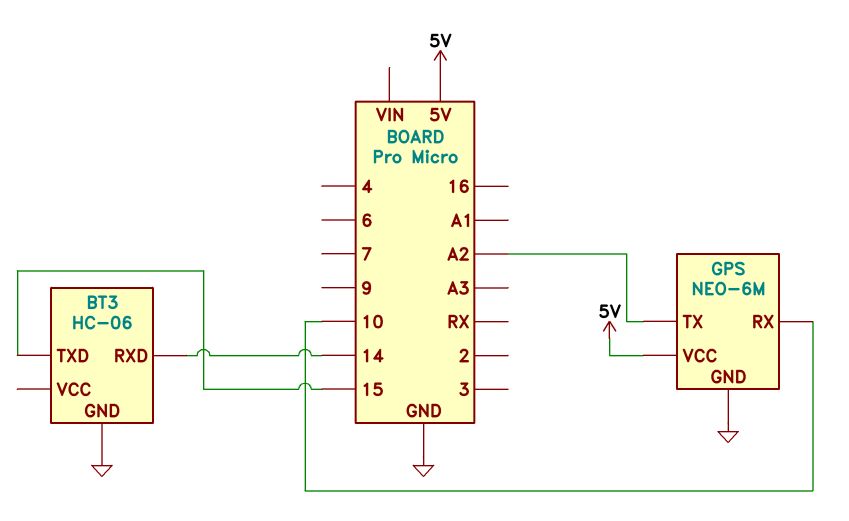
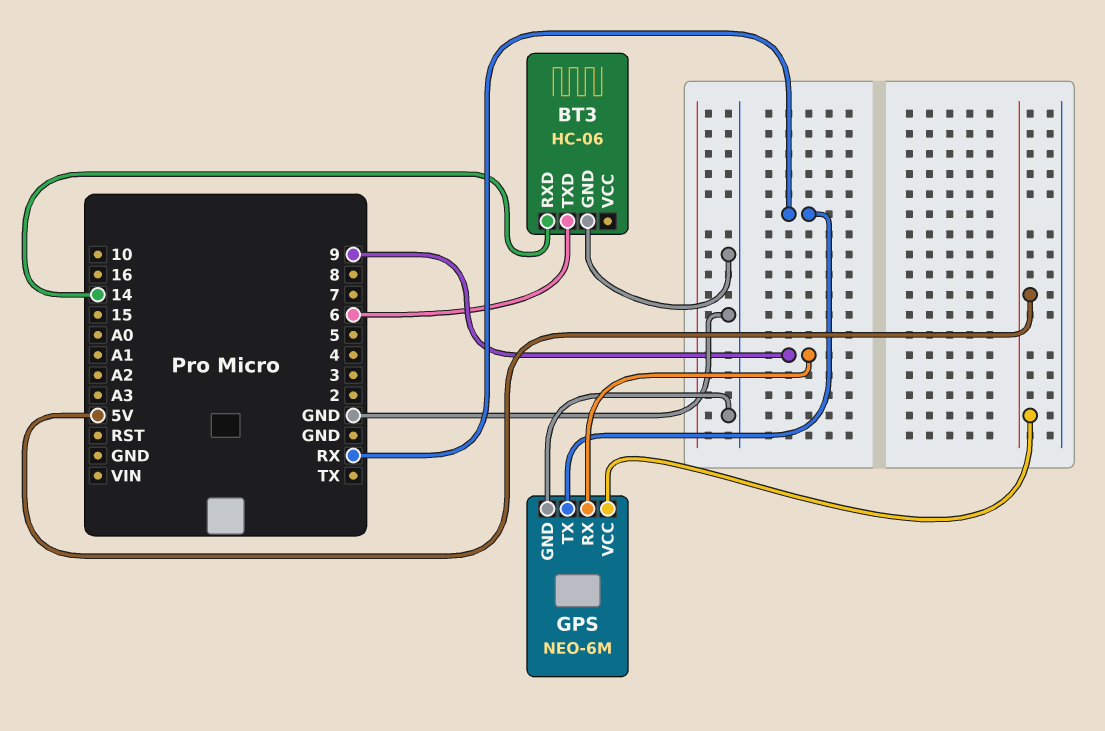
BT3 pin TXD: 15 -> 6
GPS pin RX: 10 -> 9
GPS pin TX: A2 -> RX

